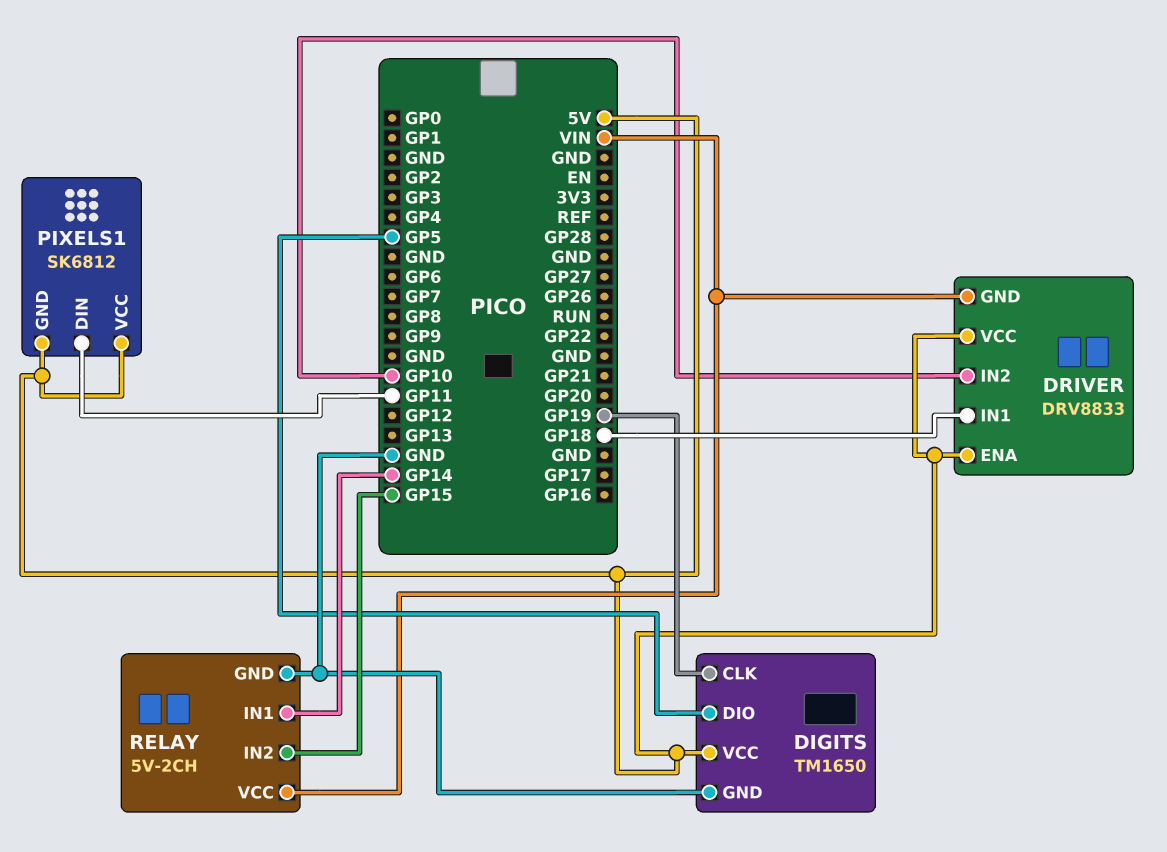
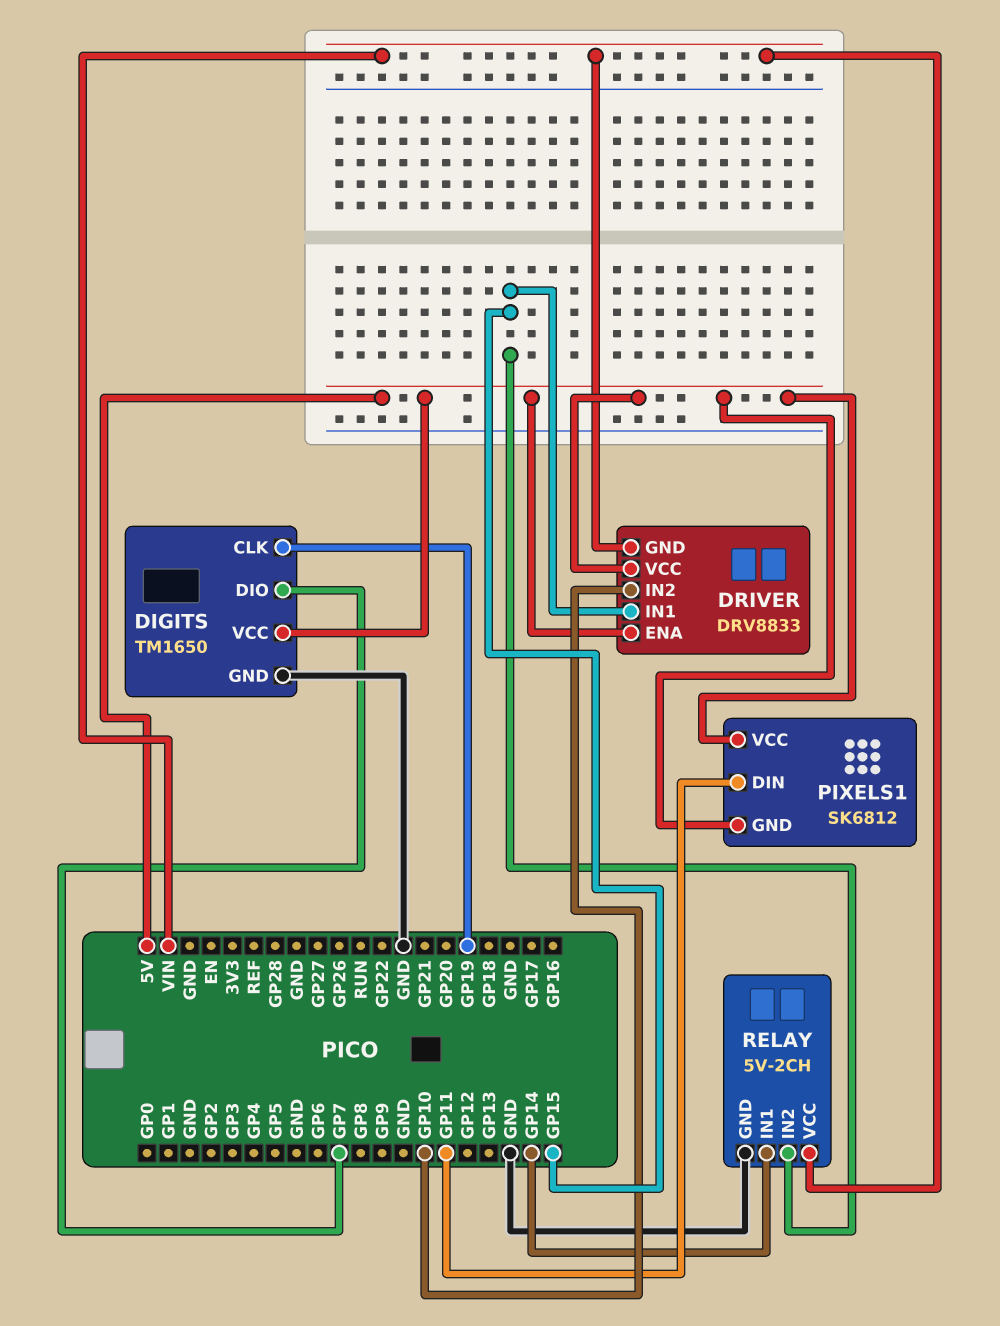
DIGITS pin DIO: GP5 -> GP7
DRIVER pin IN1: GP18 -> GP15

